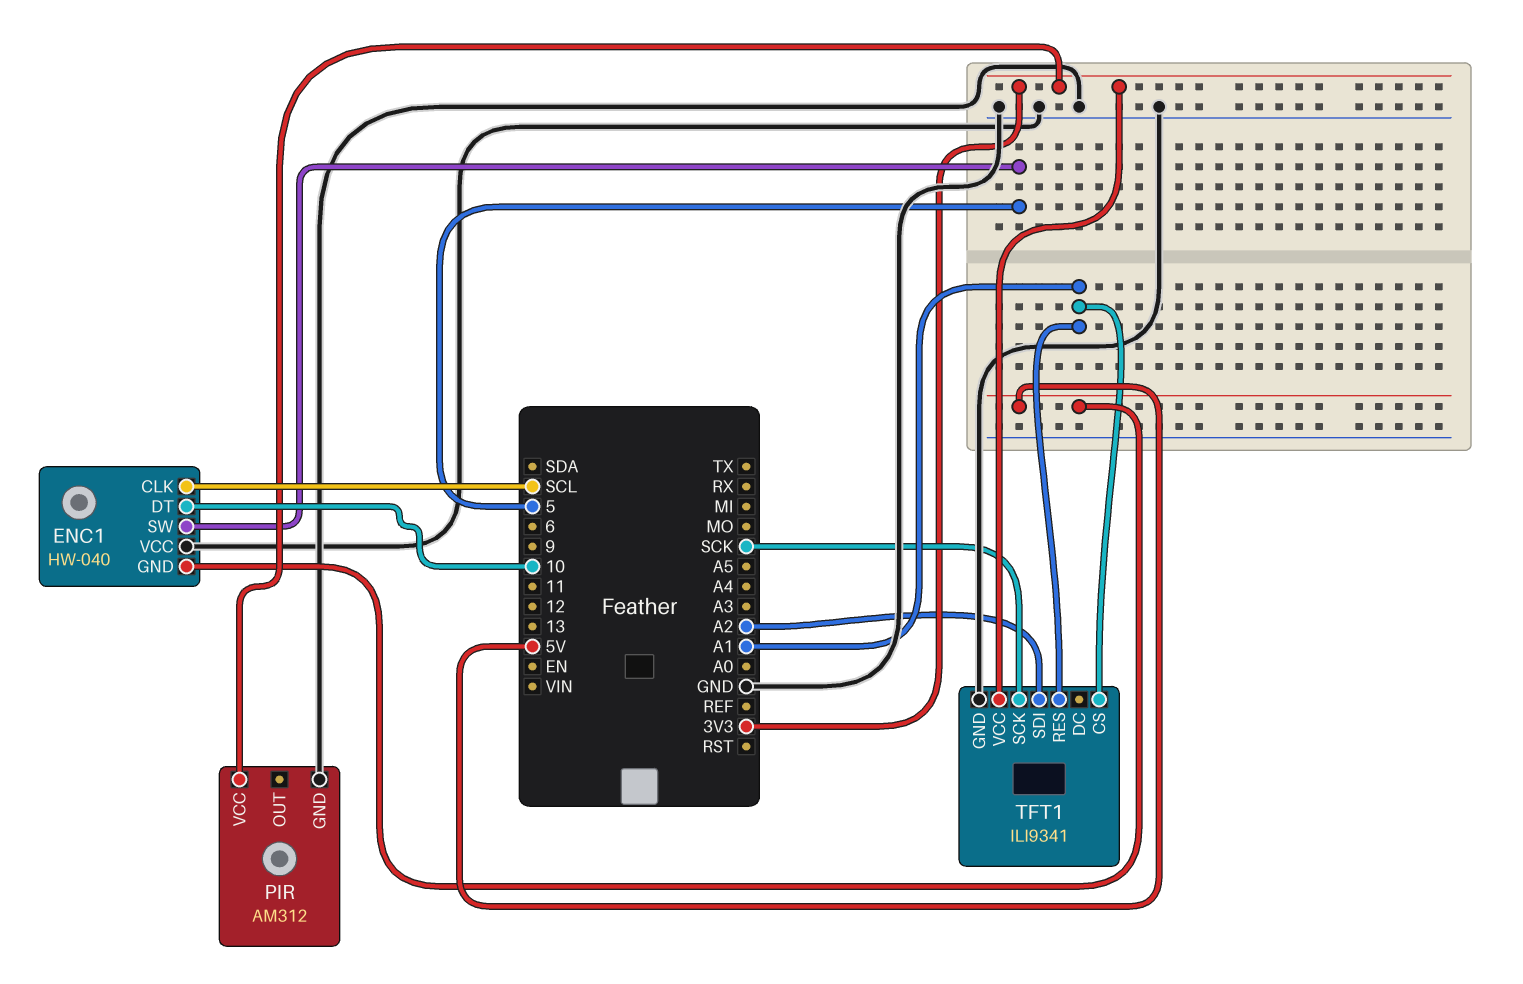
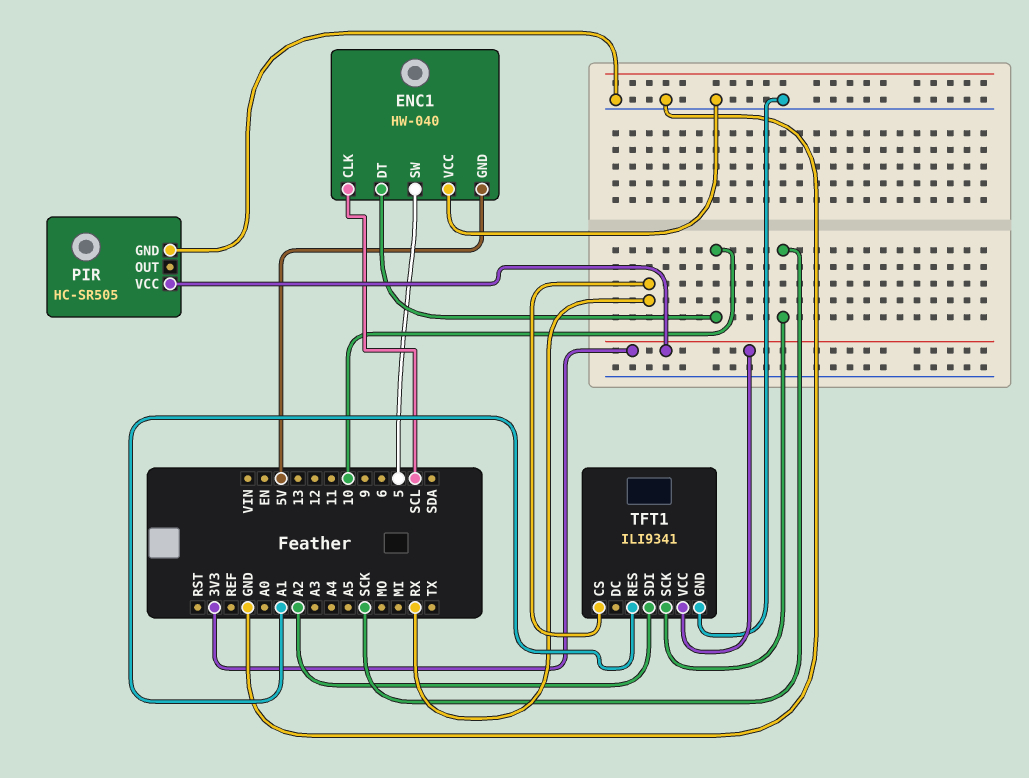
PIR: AM312 -> HC-SR505
TFT1 pin CS: A1 -> RX

